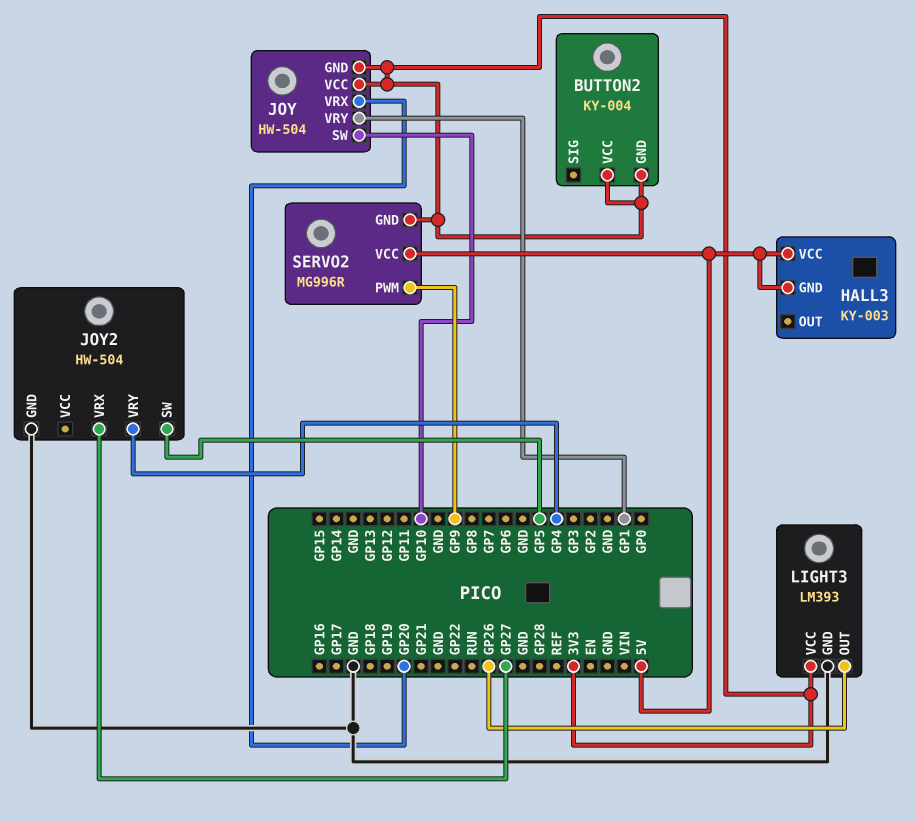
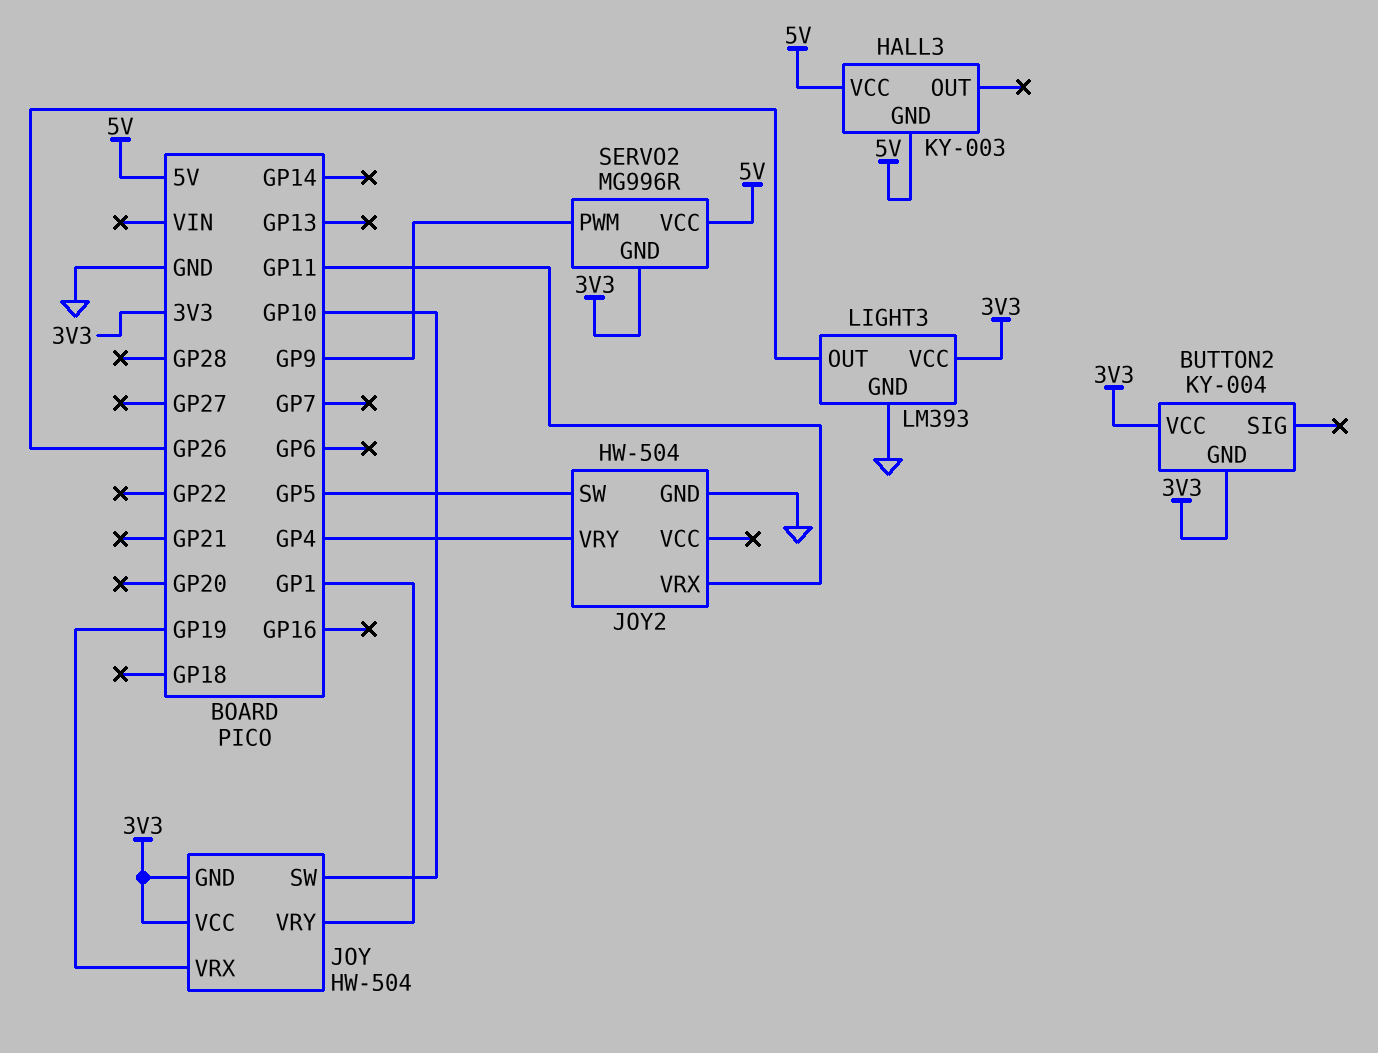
JOY pin VRX: GP20 -> GP19
JOY2 pin VRX: GP27 -> GP11

